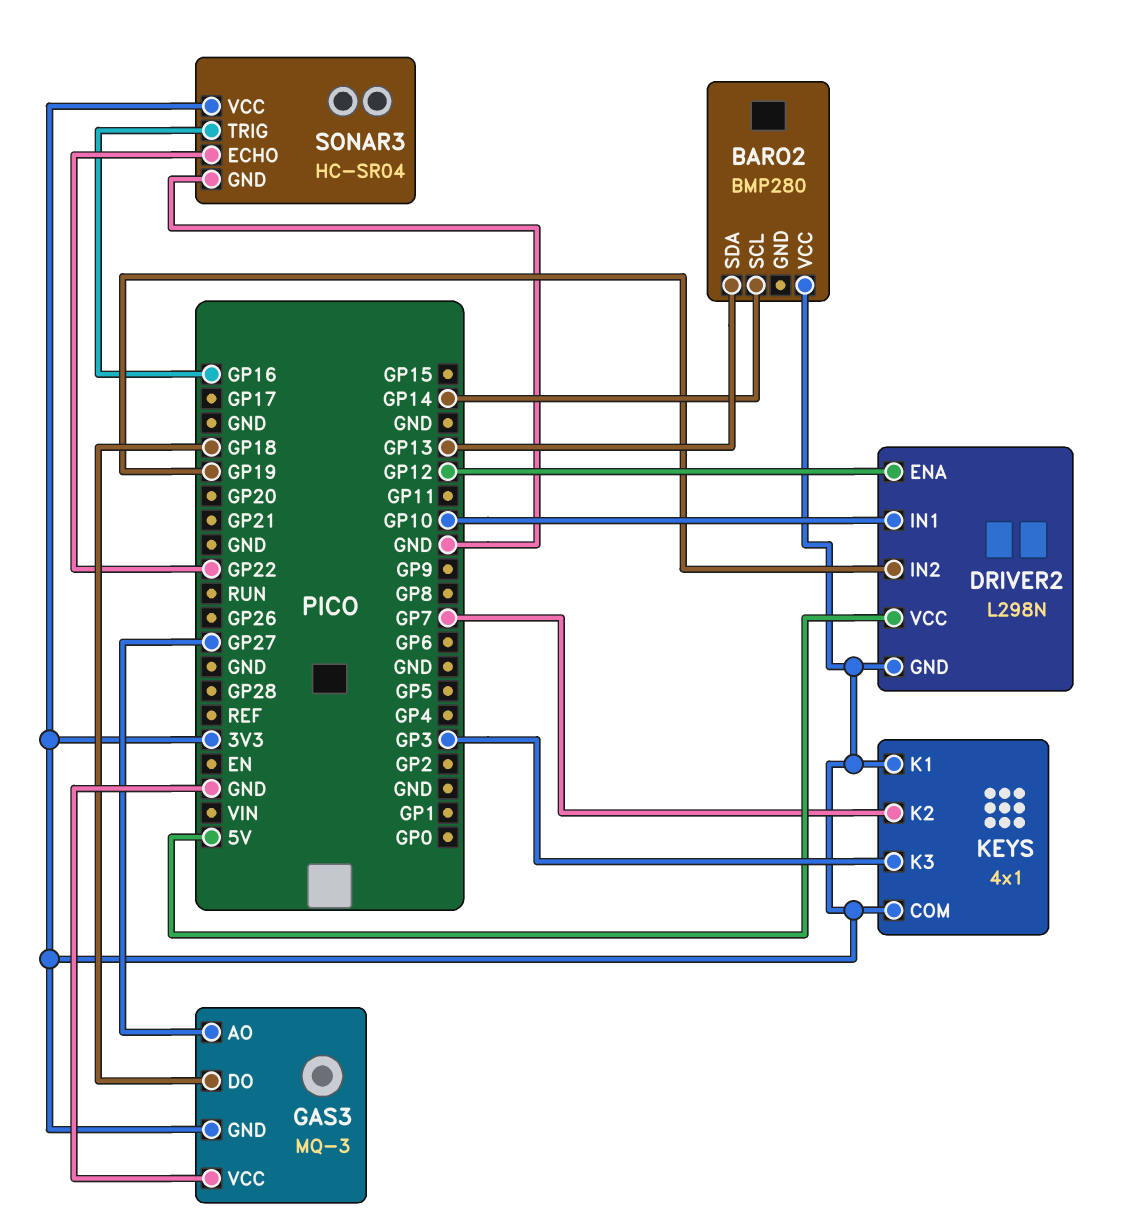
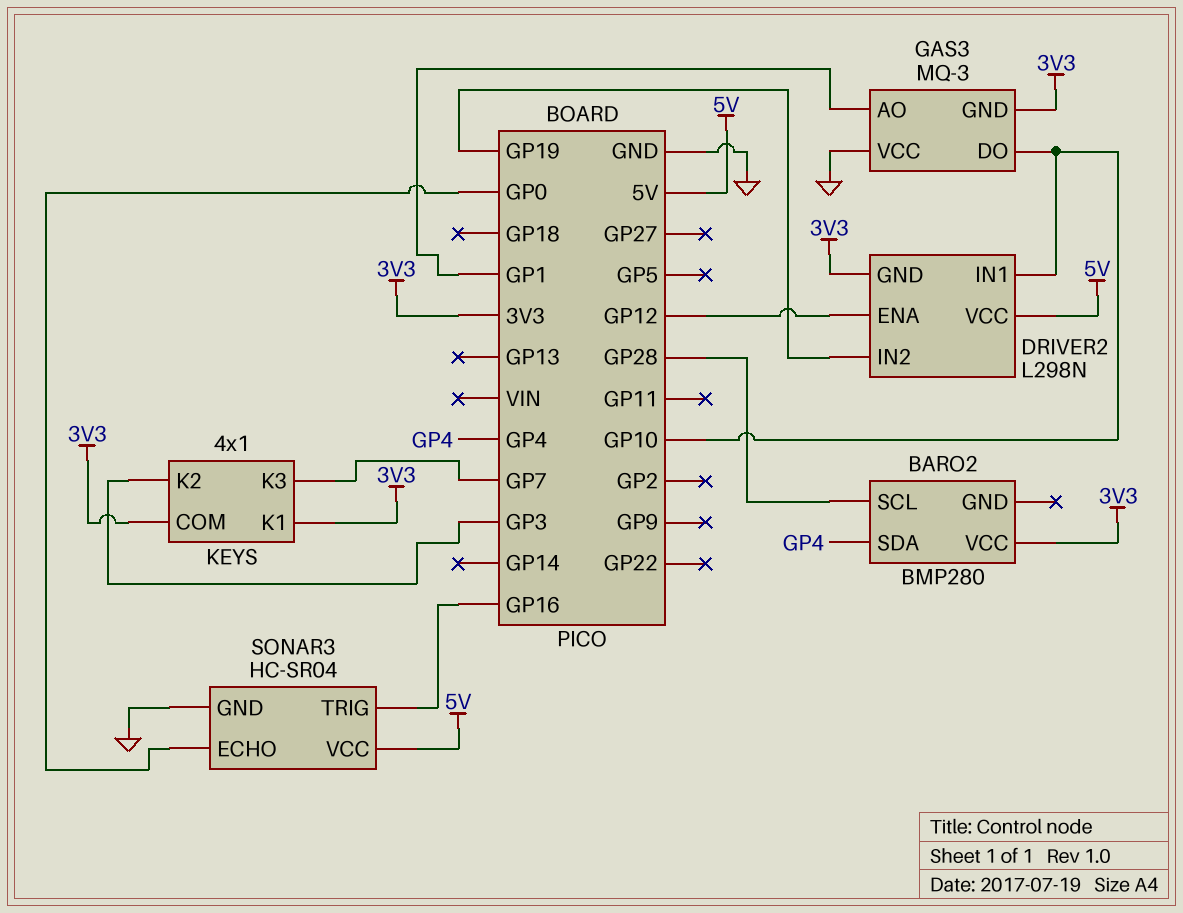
BARO2 pin SCL: GP14 -> GP28
BARO2 pin SDA: GP13 -> GP4
GAS3 pin AO: GP27 -> GP1
GAS3 pin DO: GP18 -> GP10
KEYS pin K2: GP7 -> GP3
KEYS pin K3: GP3 -> GP7
SONAR3 pin ECHO: GP22 -> GP0
SONAR3 pin VCC: 3V3 -> 5V

